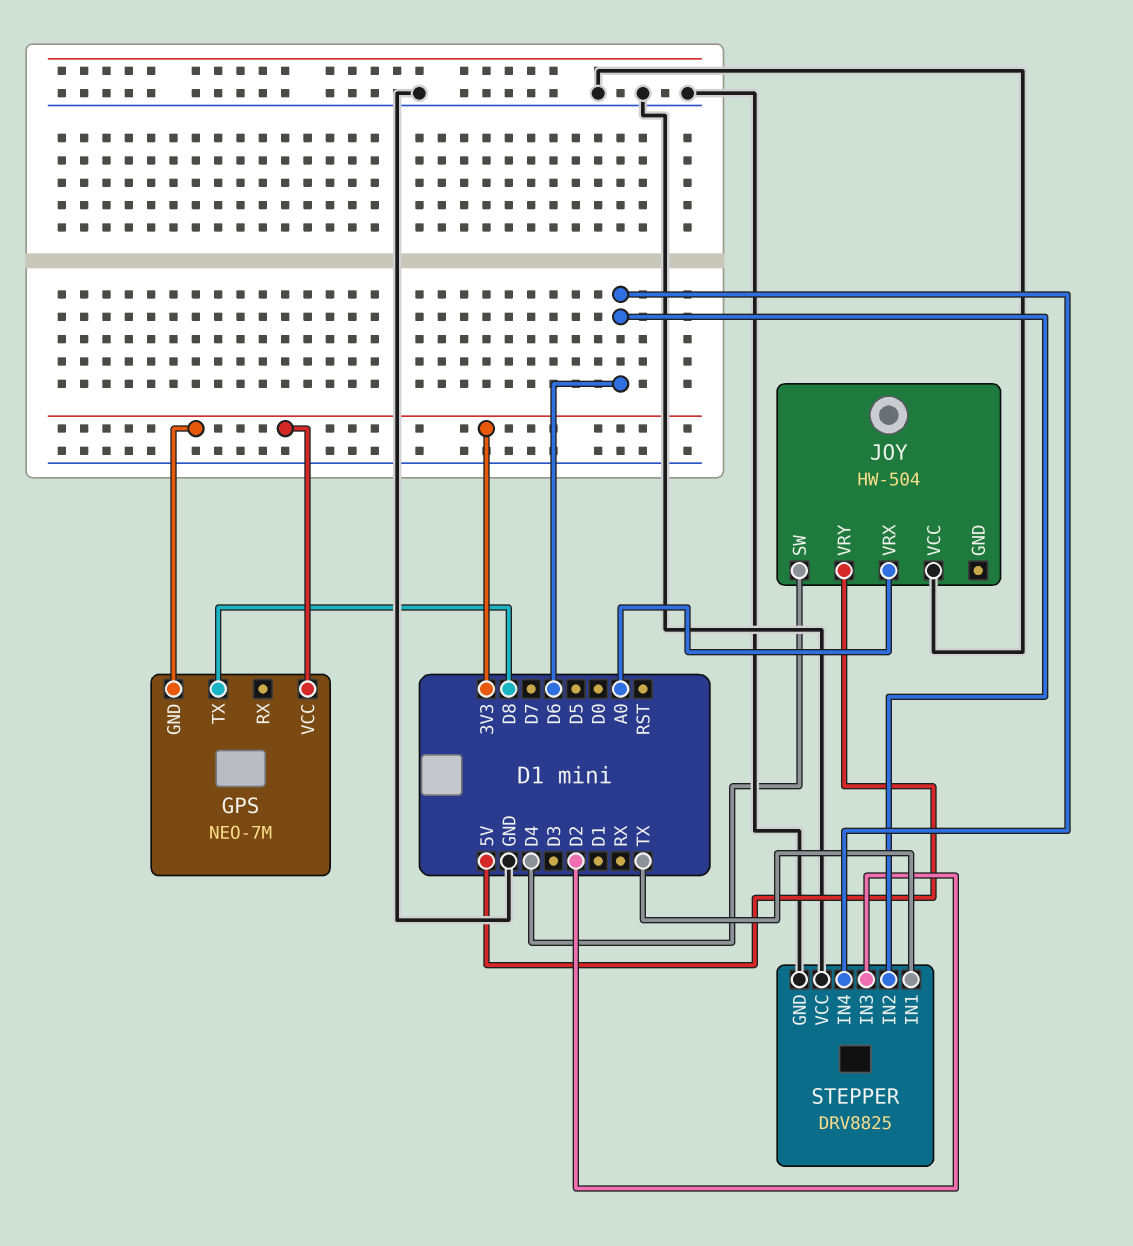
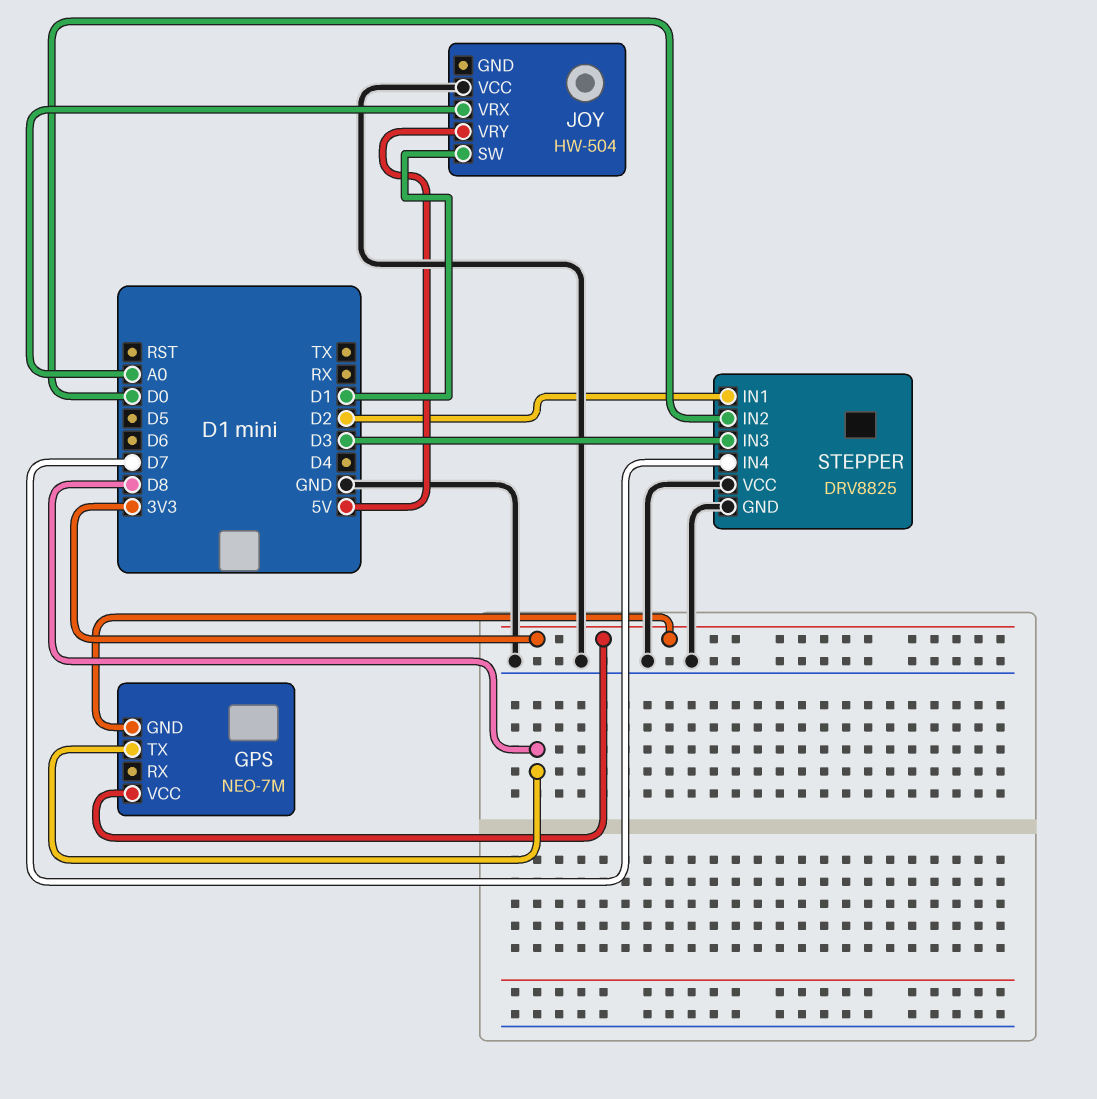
JOY pin SW: D4 -> D1
STEPPER pin IN1: TX -> D2
STEPPER pin IN2: D6 -> D0
STEPPER pin IN3: D2 -> D3
STEPPER pin IN4: D6 -> D7

